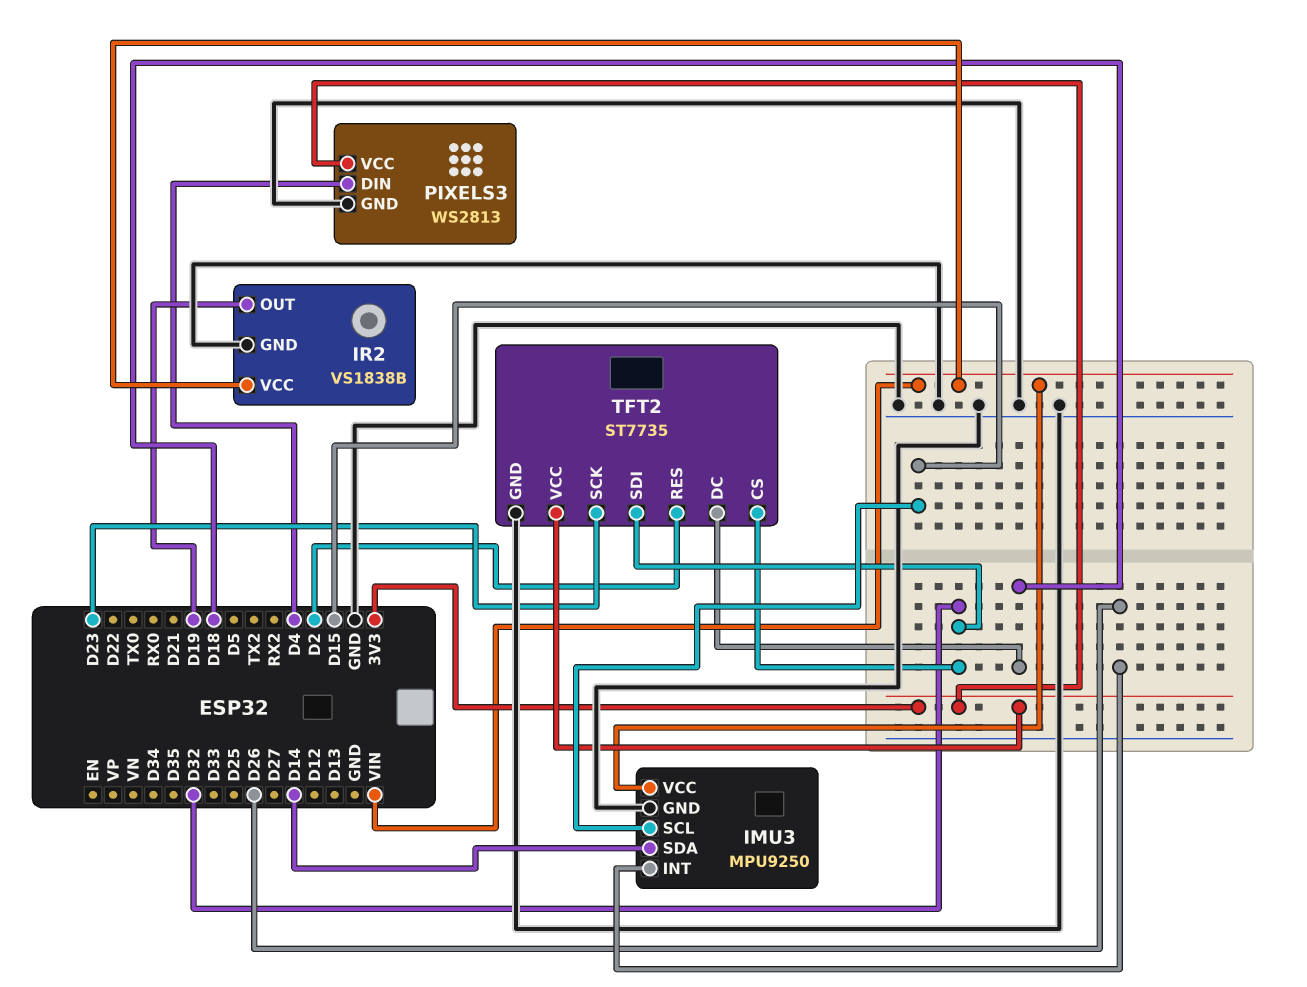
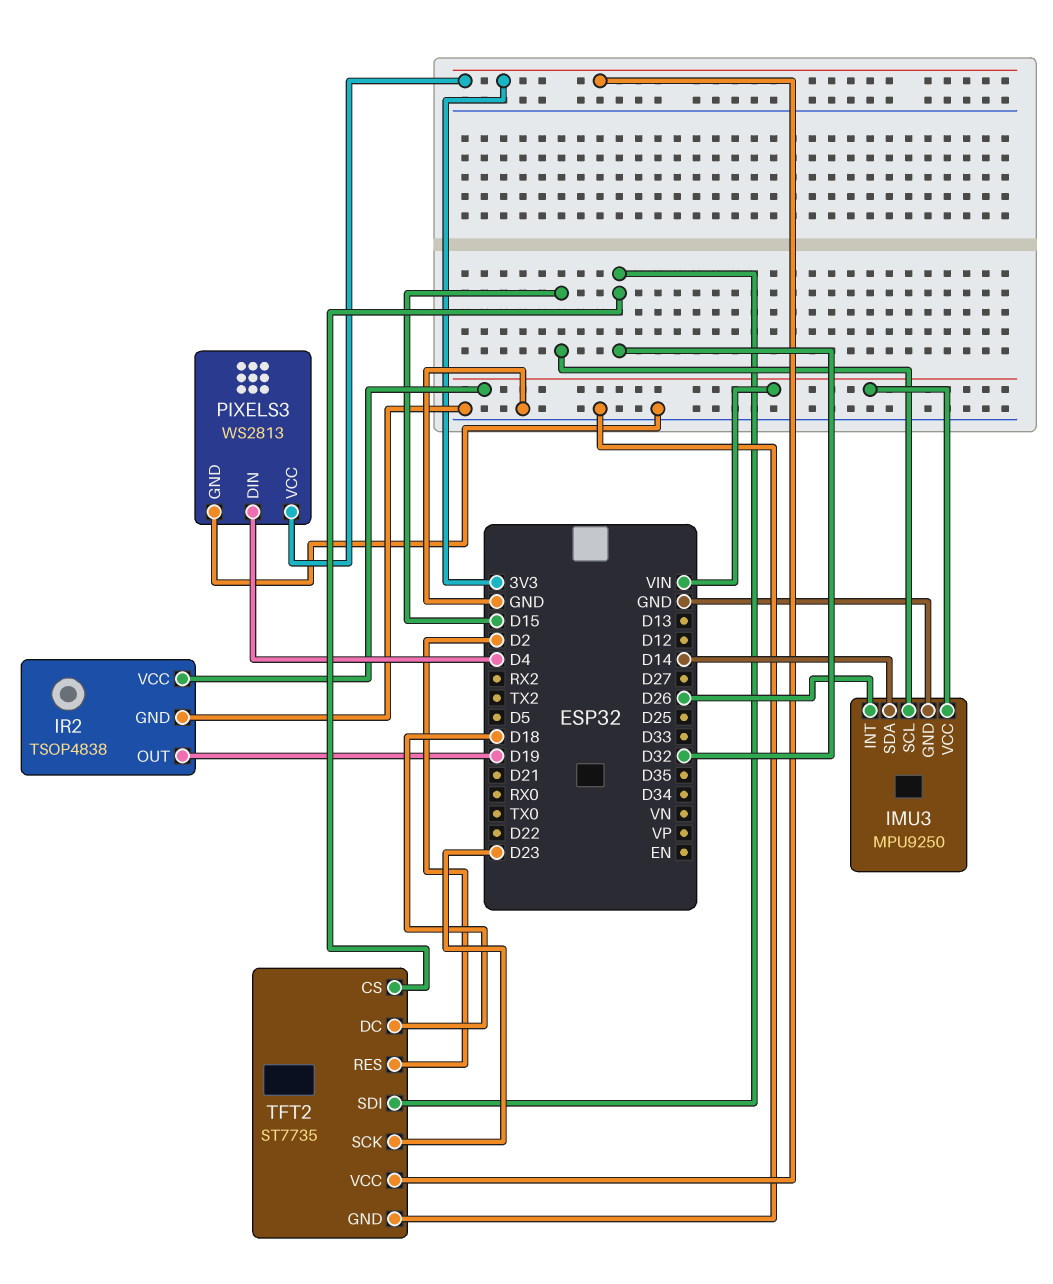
IR2: VS1838B -> TSOP4838

